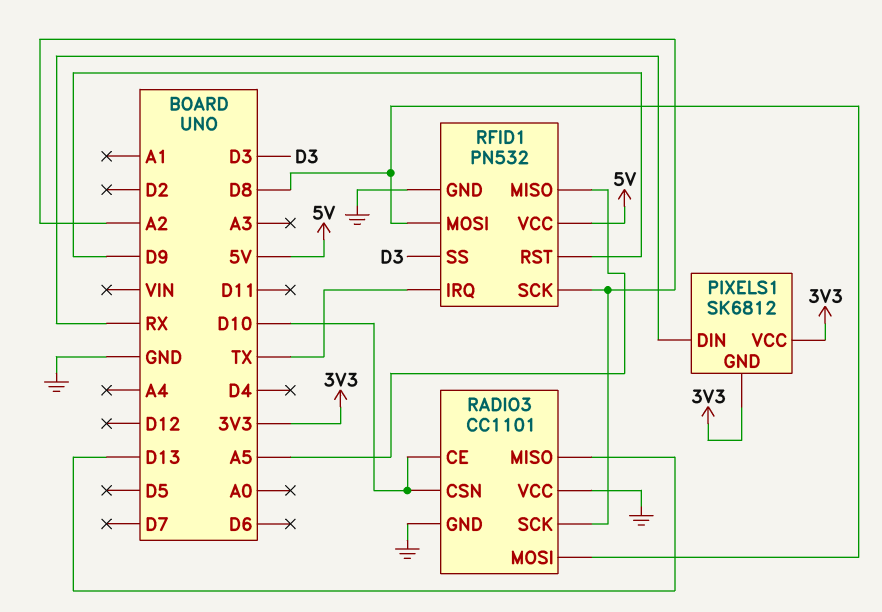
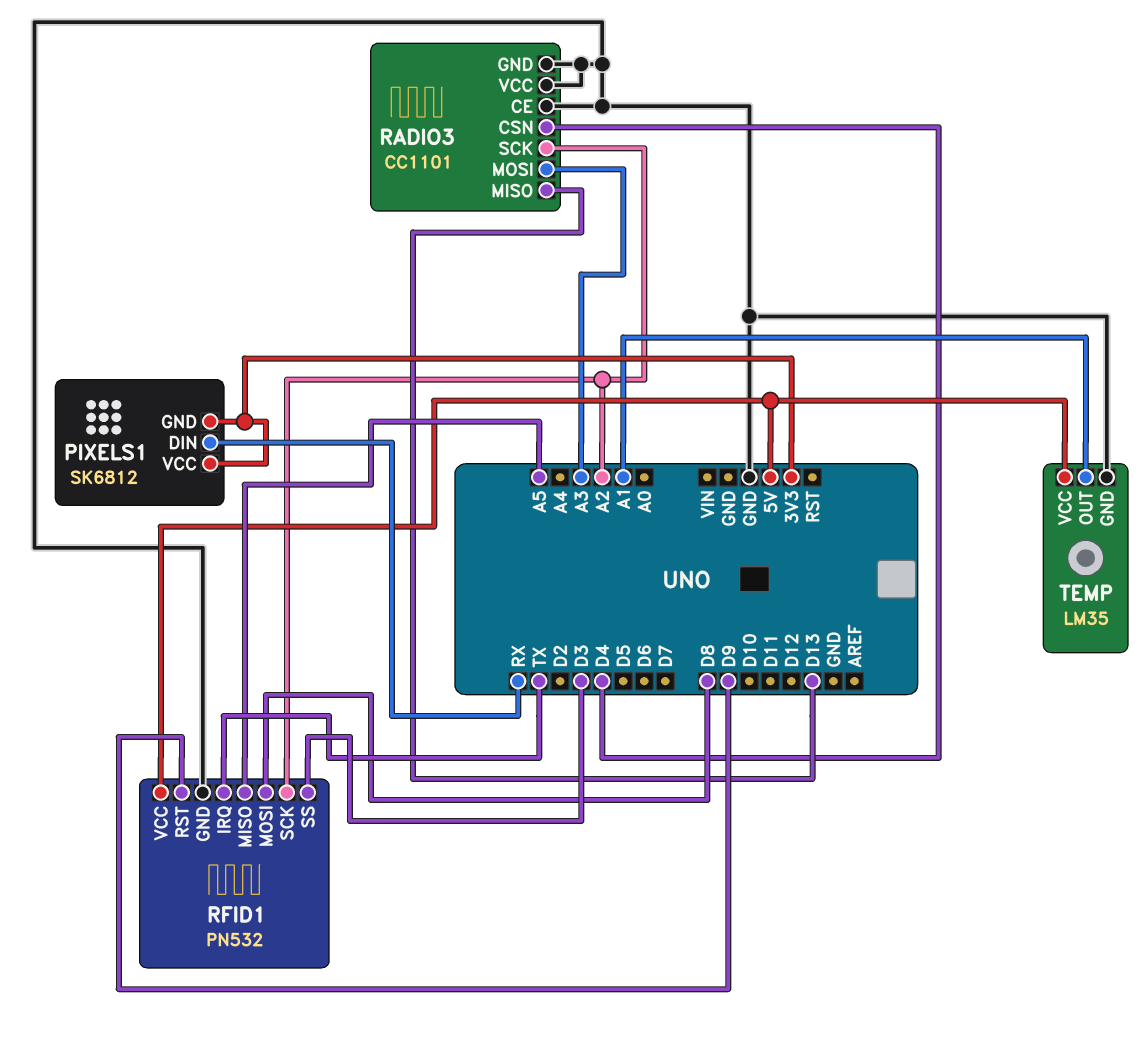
RADIO3 pin CE: D10 -> GND
RADIO3 pin CSN: D10 -> D4
RADIO3 pin MOSI: D8 -> A3
TEMP: none -> LM35
TEMP pin GND: none -> GND
TEMP pin OUT: none -> A1
TEMP pin VCC: none -> 5V

